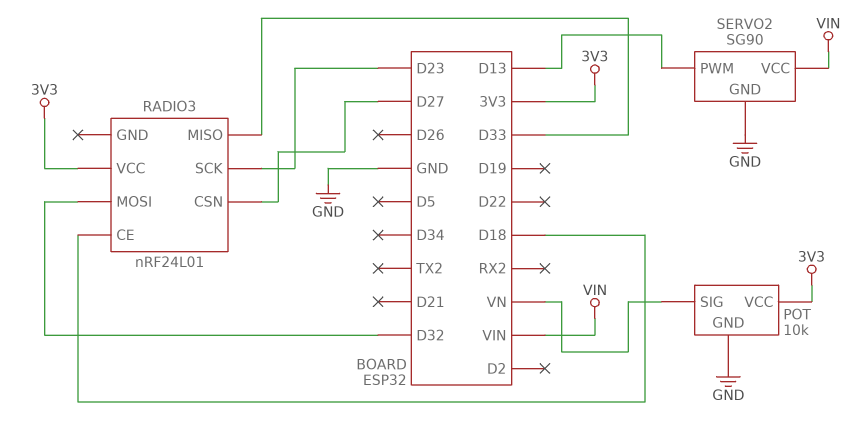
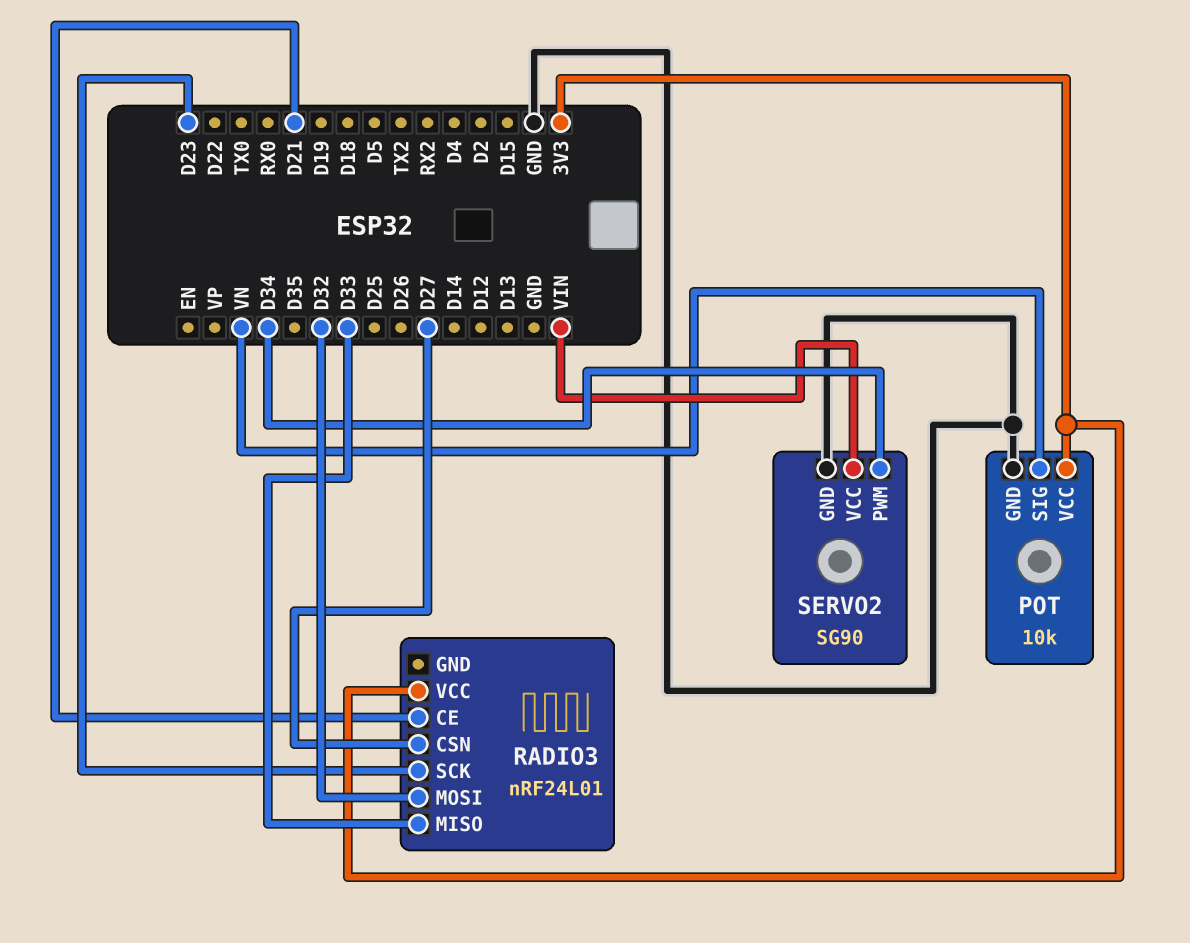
RADIO3 pin CE: D18 -> D21
SERVO2 pin PWM: D13 -> D34

